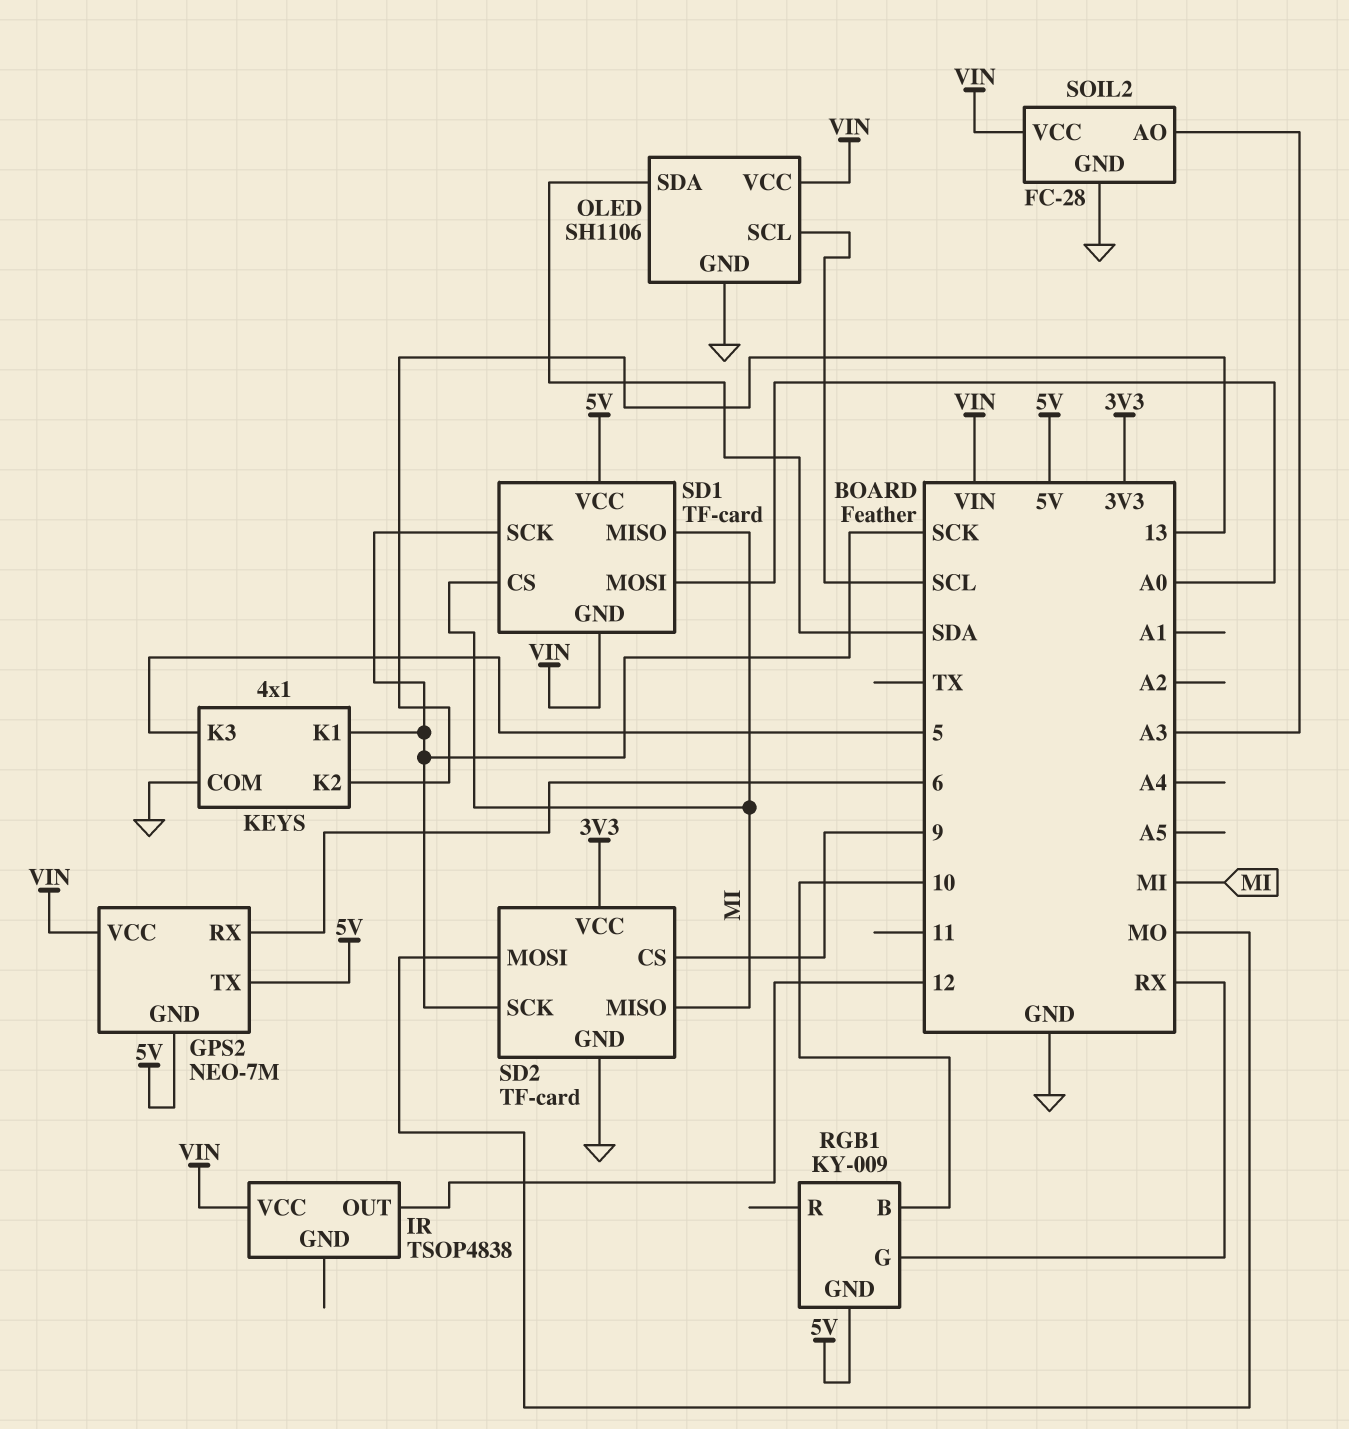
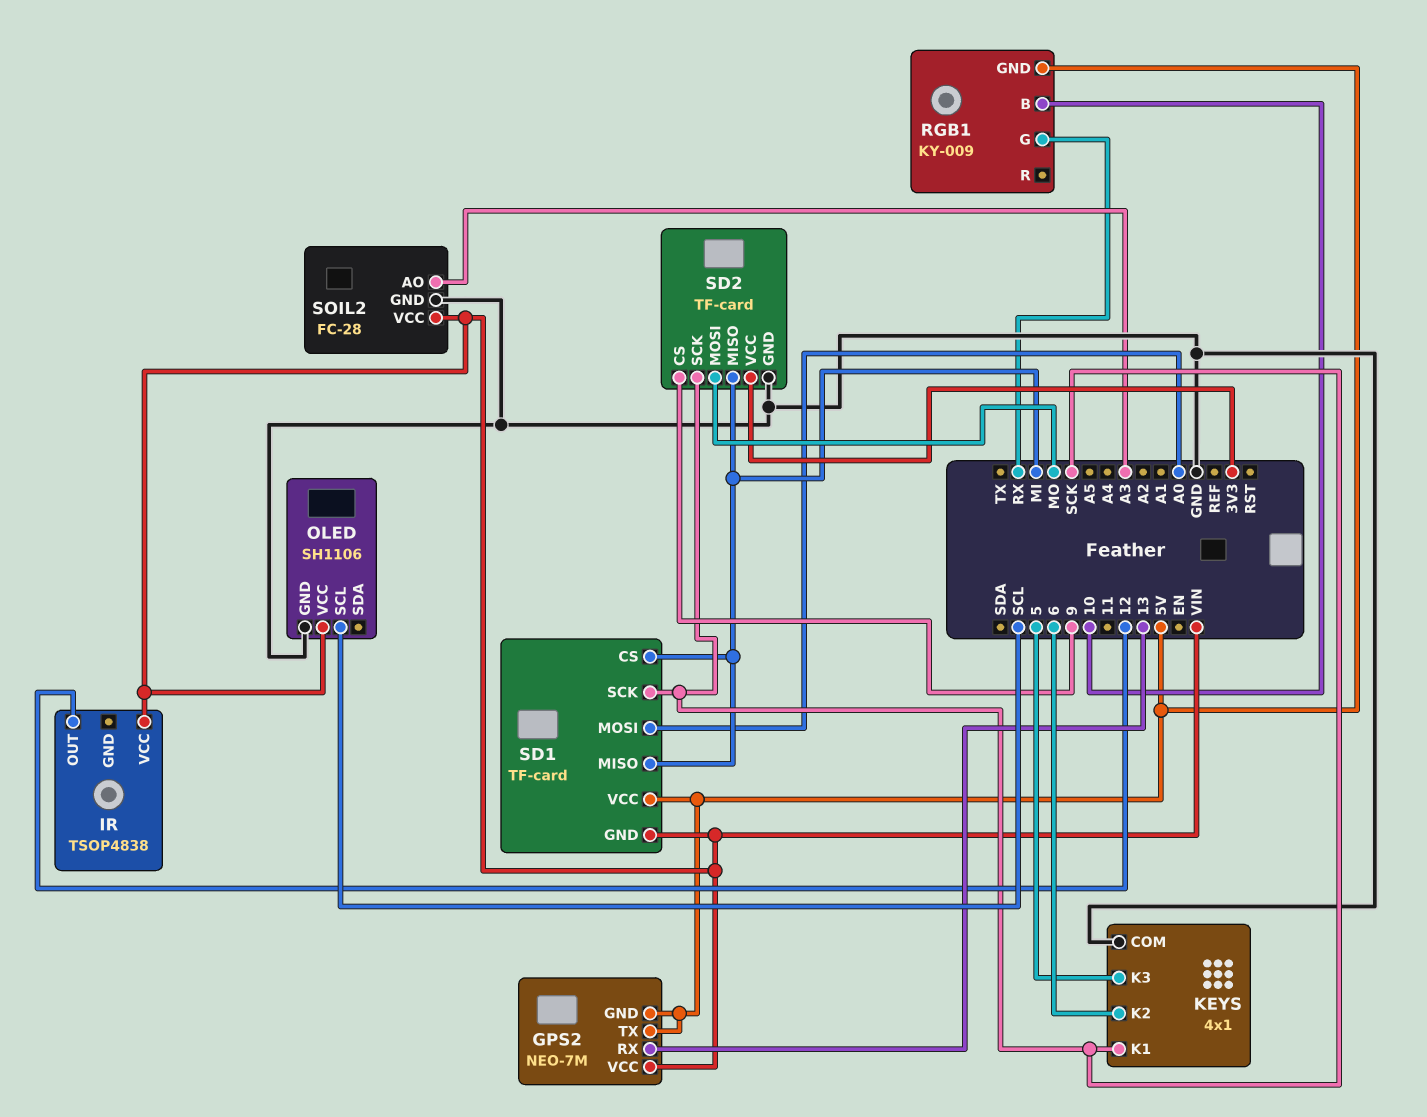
GPS2 pin RX: 6 -> 13
KEYS pin K2: 13 -> 6
OLED pin SDA: SDA -> none

